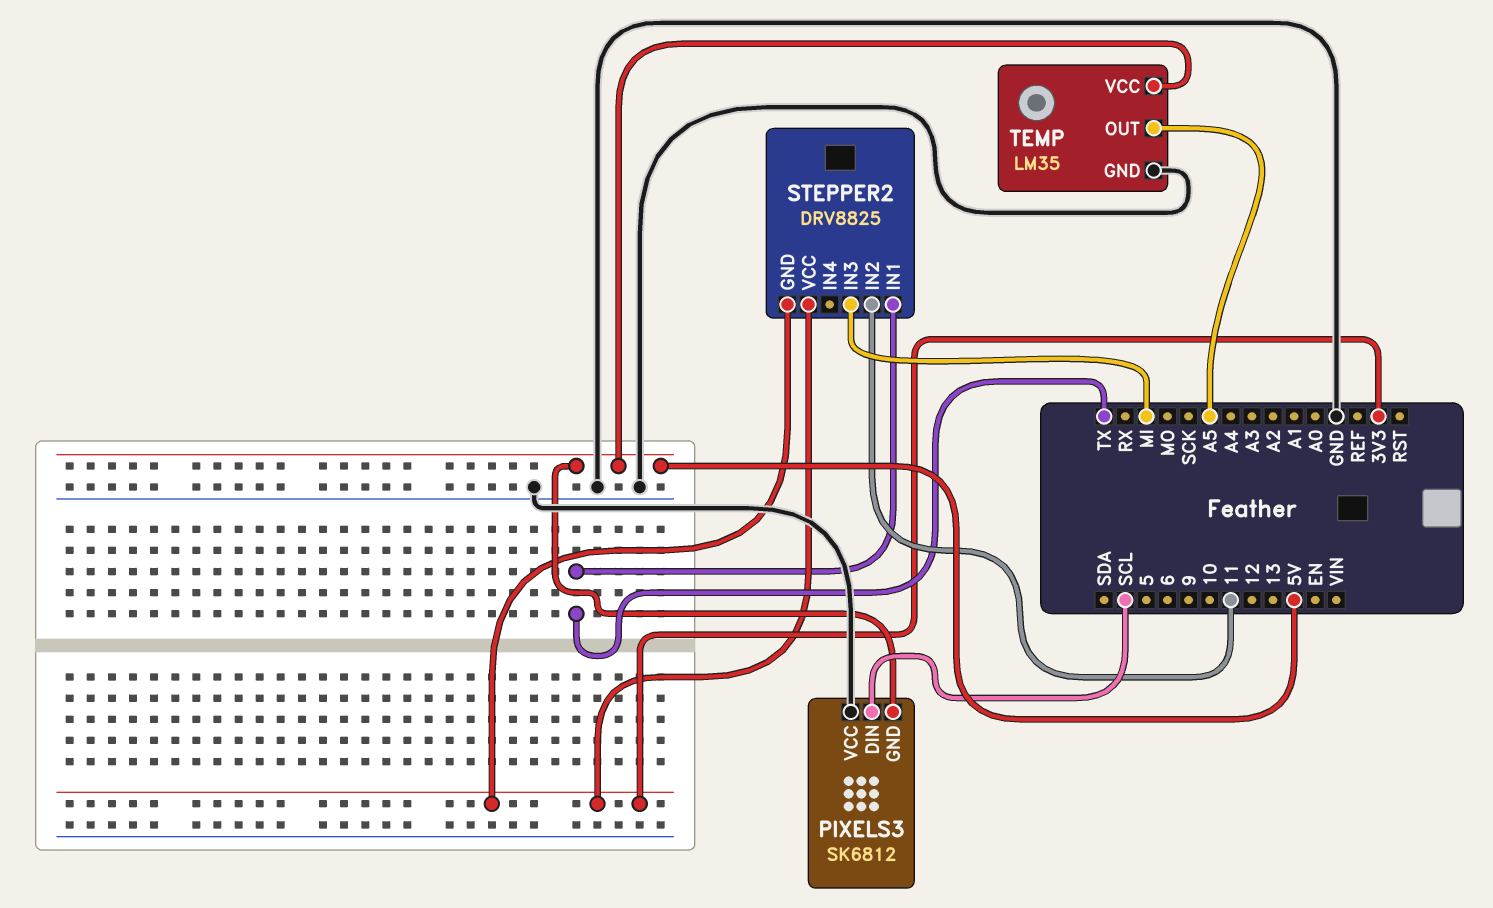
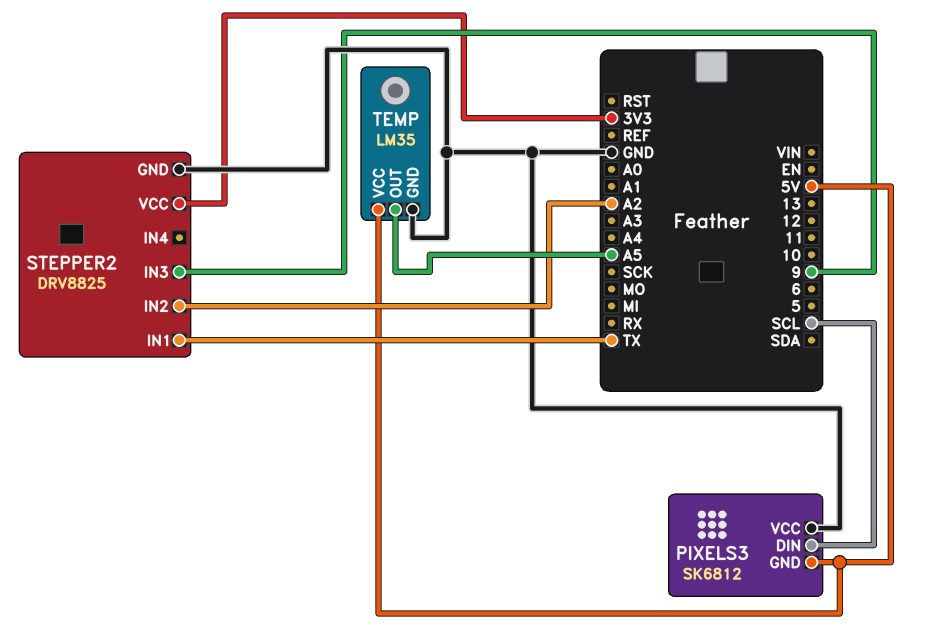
STEPPER2 pin GND: 3V3 -> GND
STEPPER2 pin IN2: 11 -> A2
STEPPER2 pin IN3: MI -> 9

